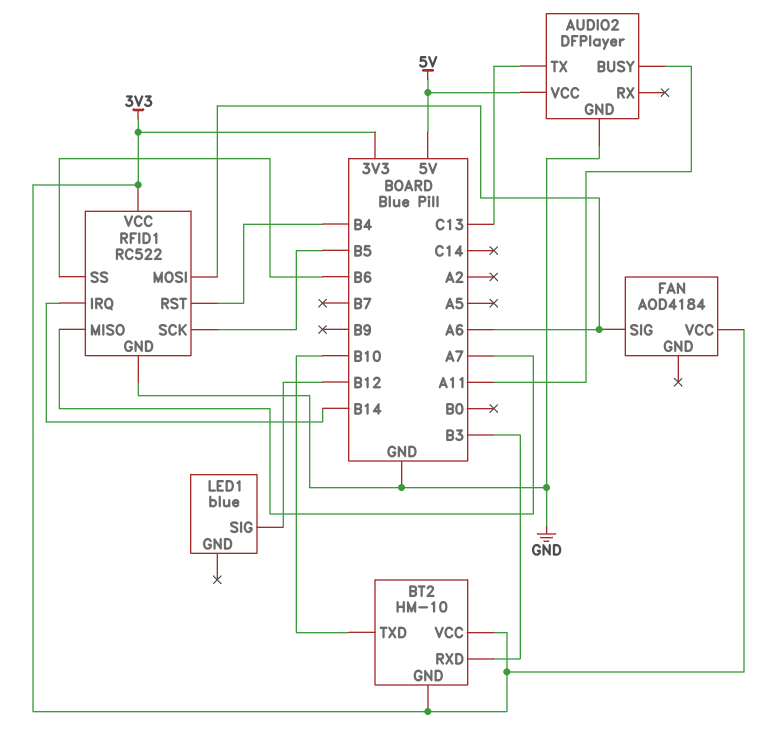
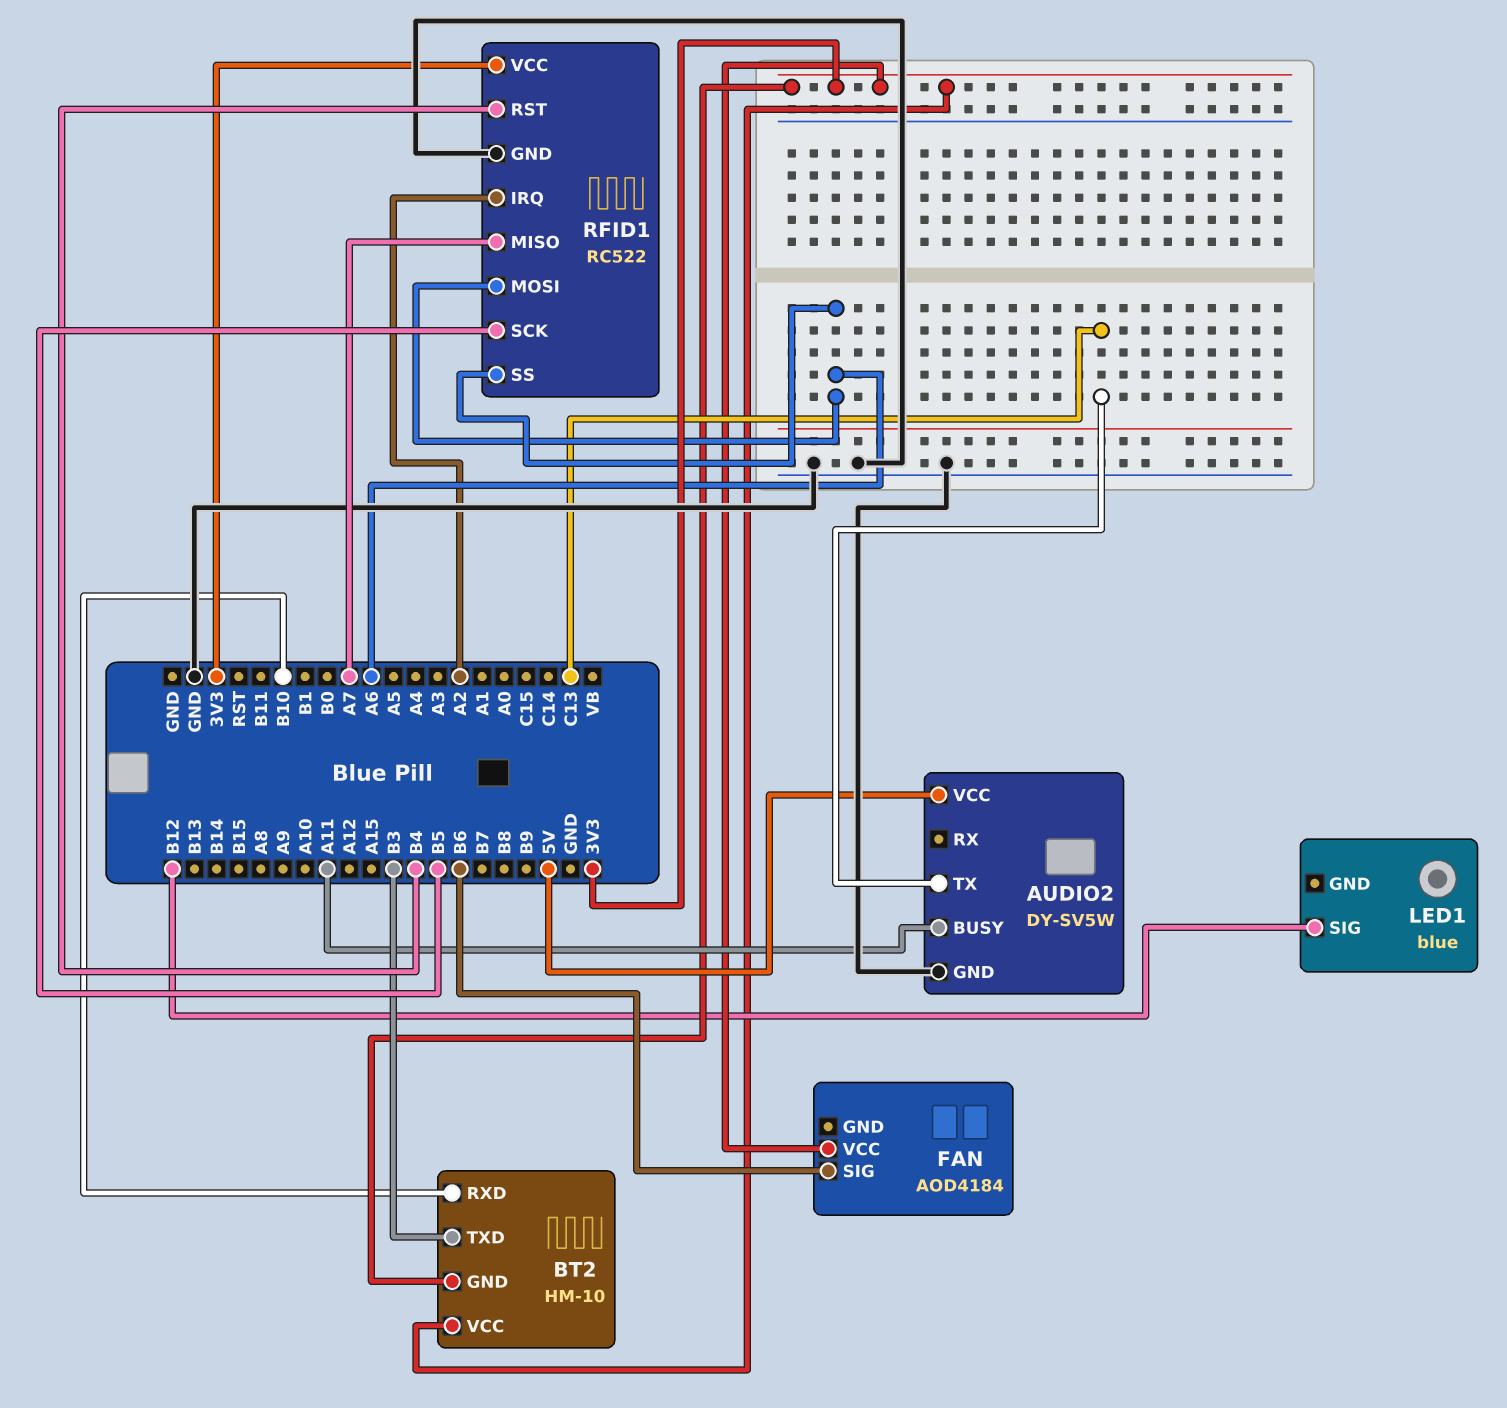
AUDIO2: DFPlayer -> DY-SV5W
BT2 pin RXD: B3 -> B10
BT2 pin TXD: B10 -> B3
FAN pin SIG: A6 -> B6
RFID1 pin IRQ: B14 -> A2
RFID1 pin SS: B6 -> A6

